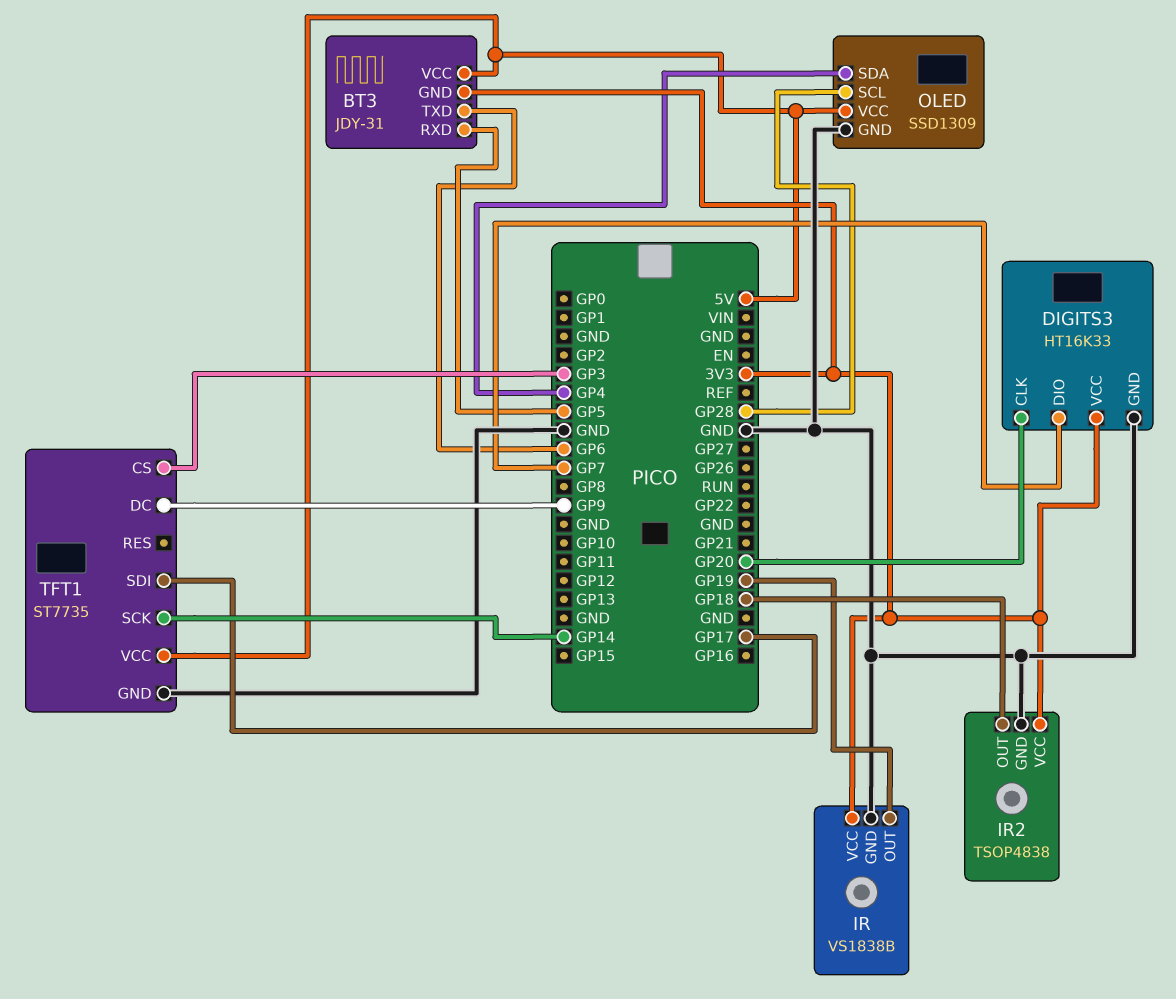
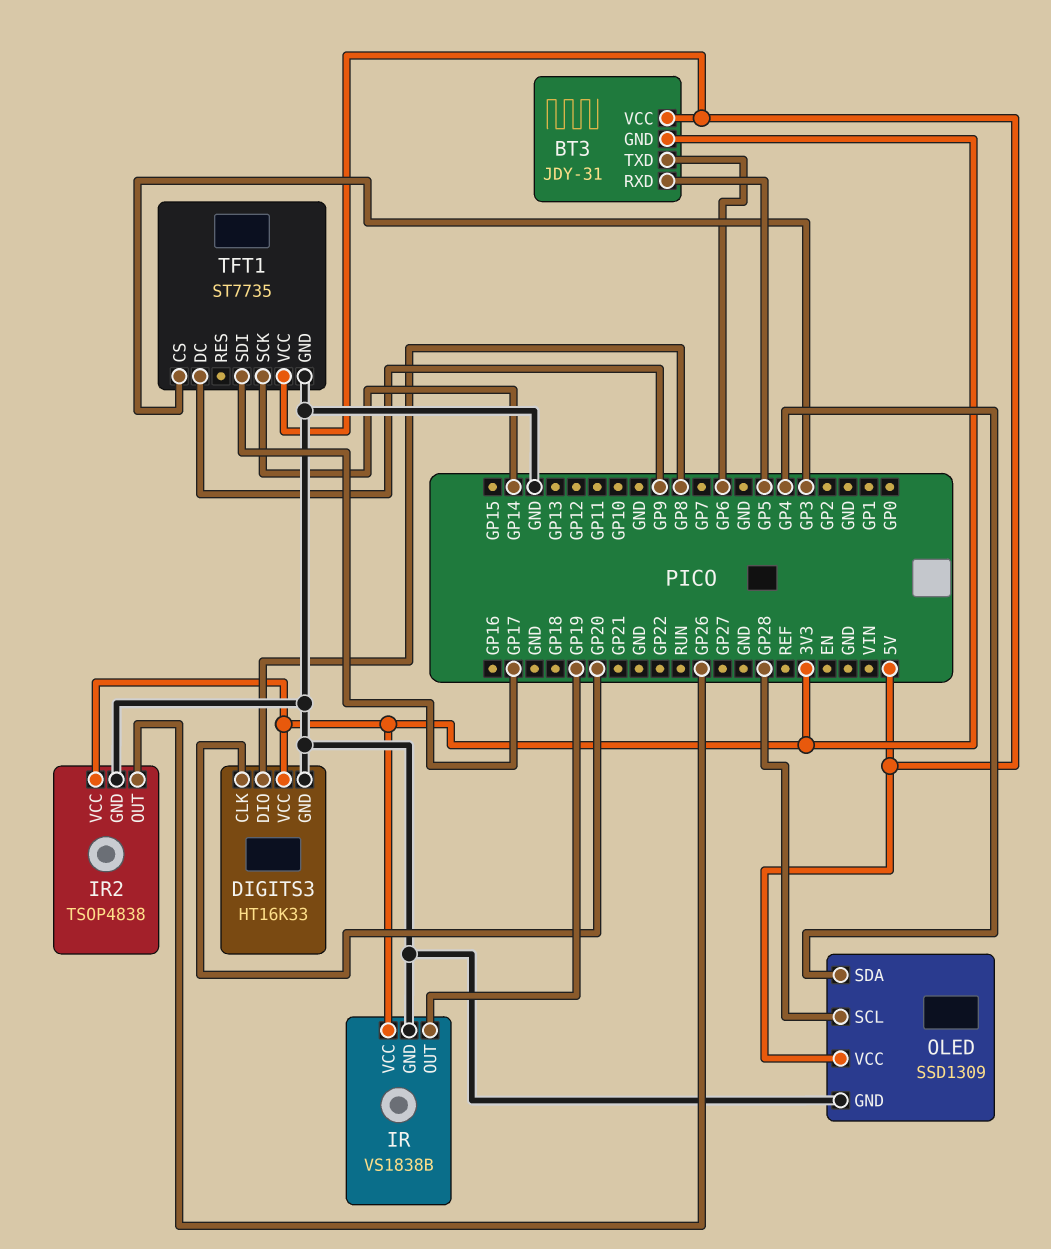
DIGITS3 pin DIO: GP7 -> GP8
IR2 pin OUT: GP18 -> GP26

